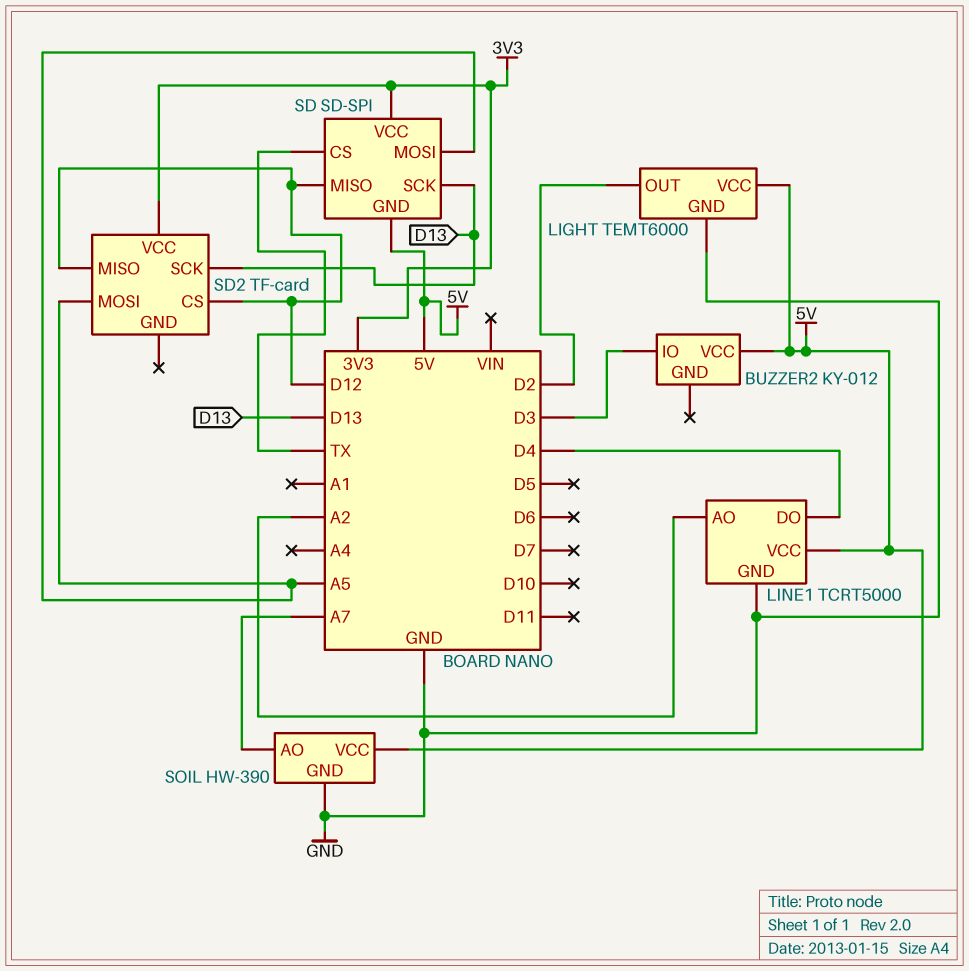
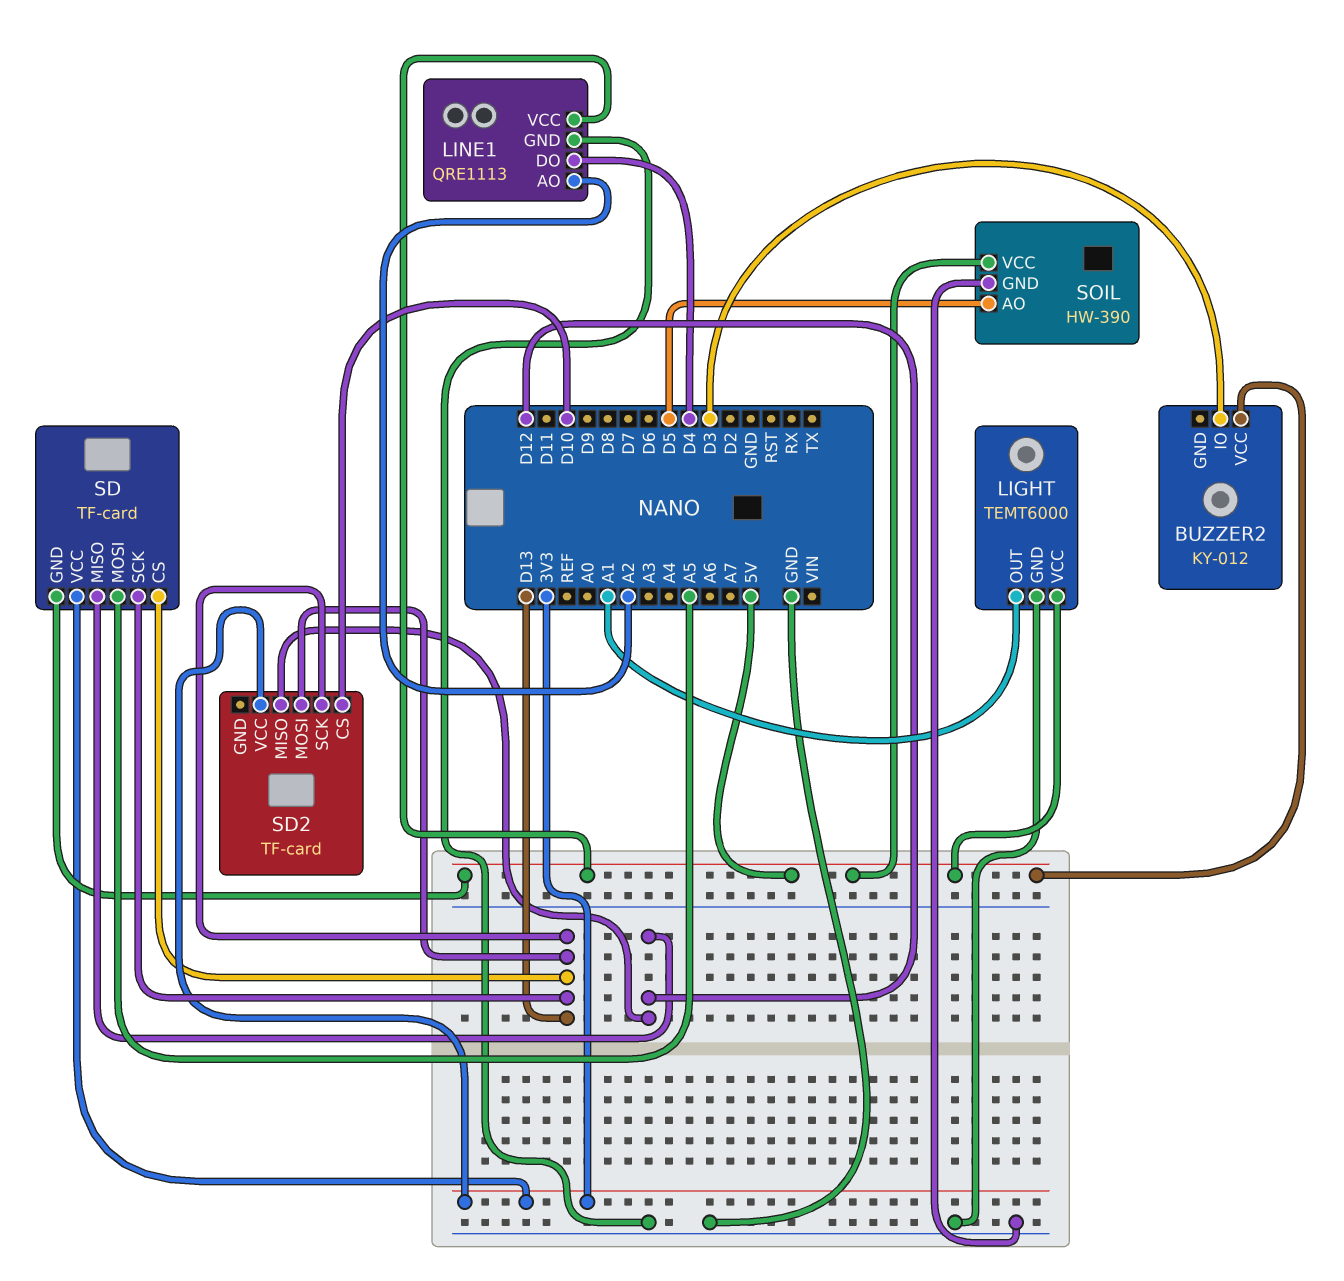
LIGHT pin OUT: D2 -> A1
LINE1: TCRT5000 -> QRE1113
SD: SD-SPI -> TF-card
SD pin CS: TX -> D13
SD2 pin CS: D12 -> D10
SD2 pin MOSI: A5 -> D13
SOIL pin AO: A7 -> D5

